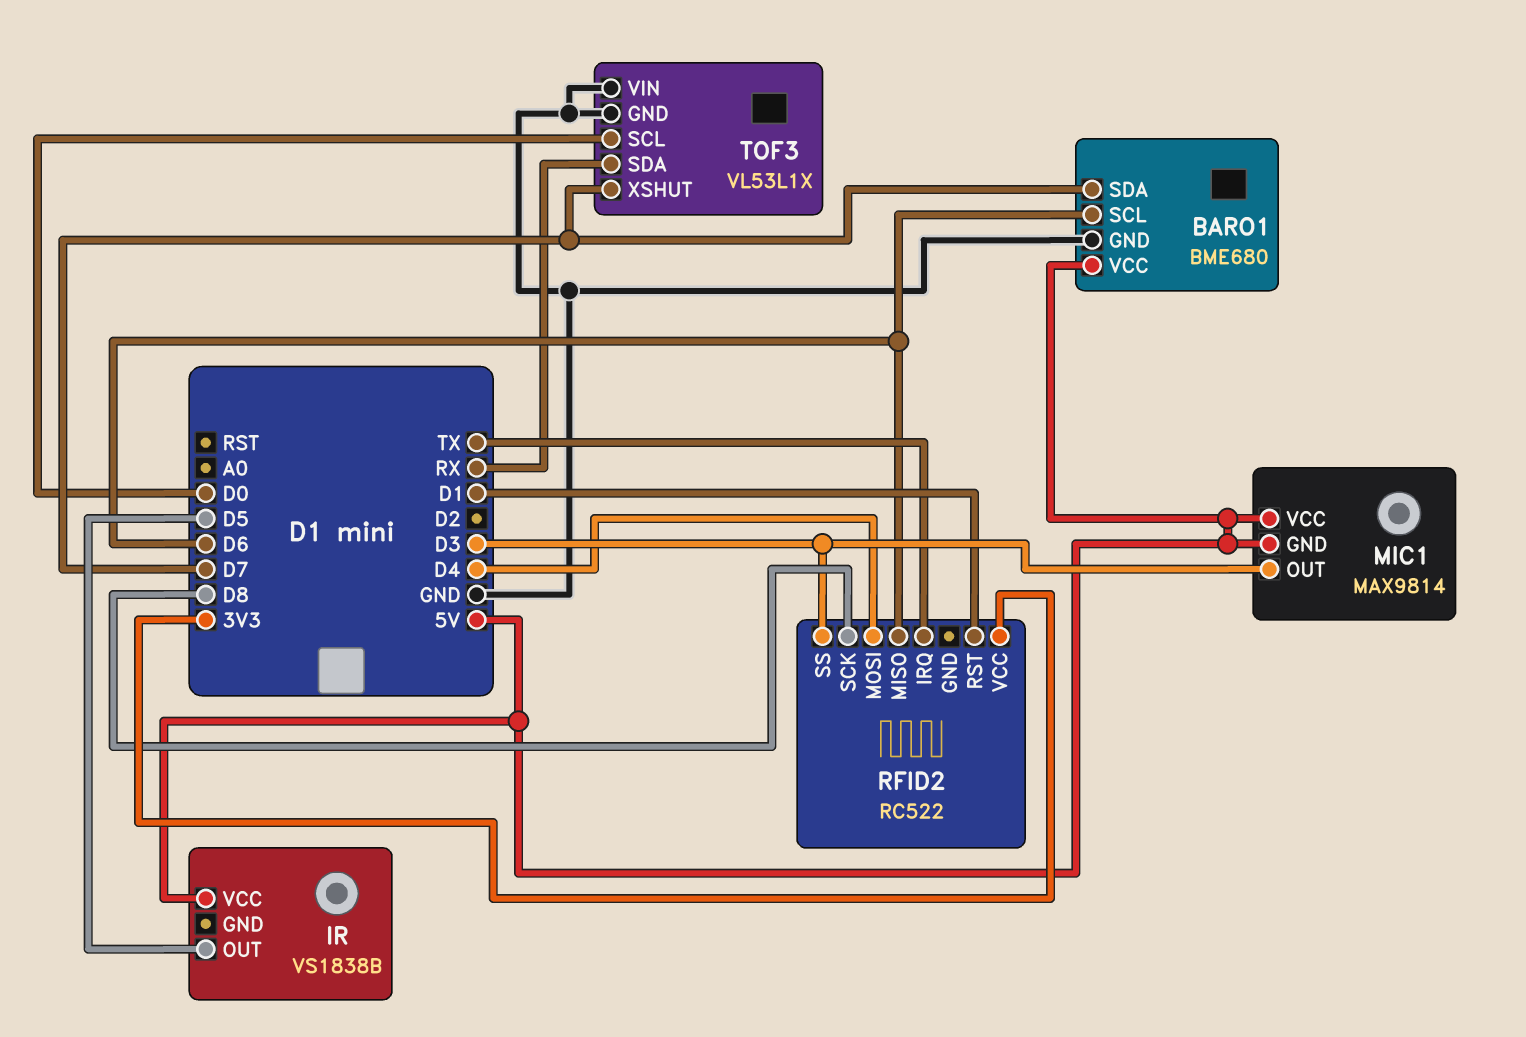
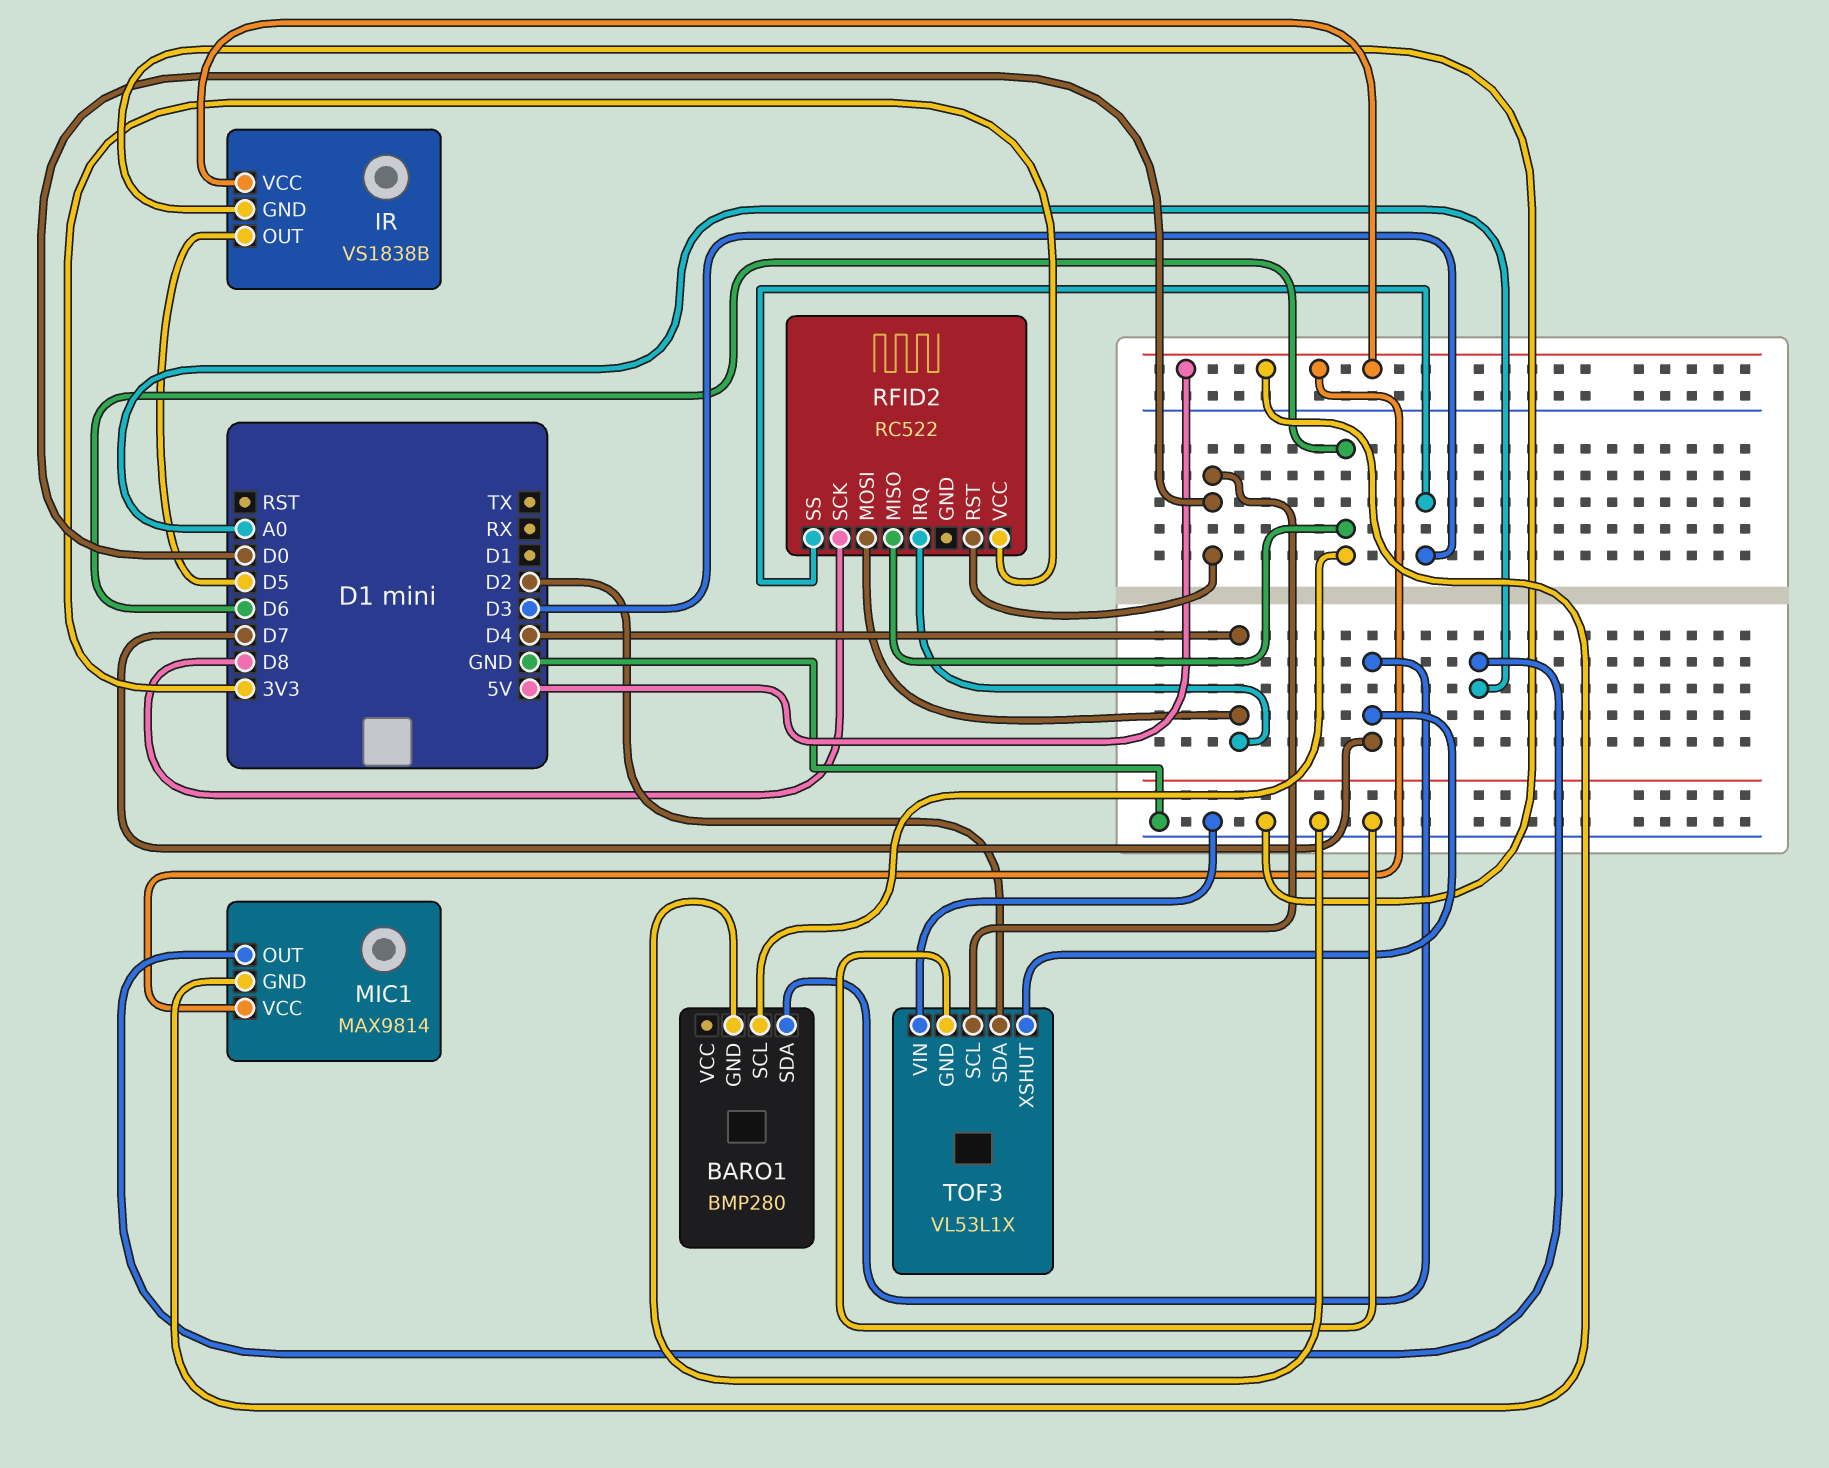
BARO1: BME680 -> BMP280
BARO1 pin VCC: 5V -> none
IR pin GND: none -> GND
MIC1 pin OUT: D3 -> A0
RFID2 pin IRQ: TX -> D4
RFID2 pin RST: D1 -> D0
TOF3 pin SDA: RX -> D2

